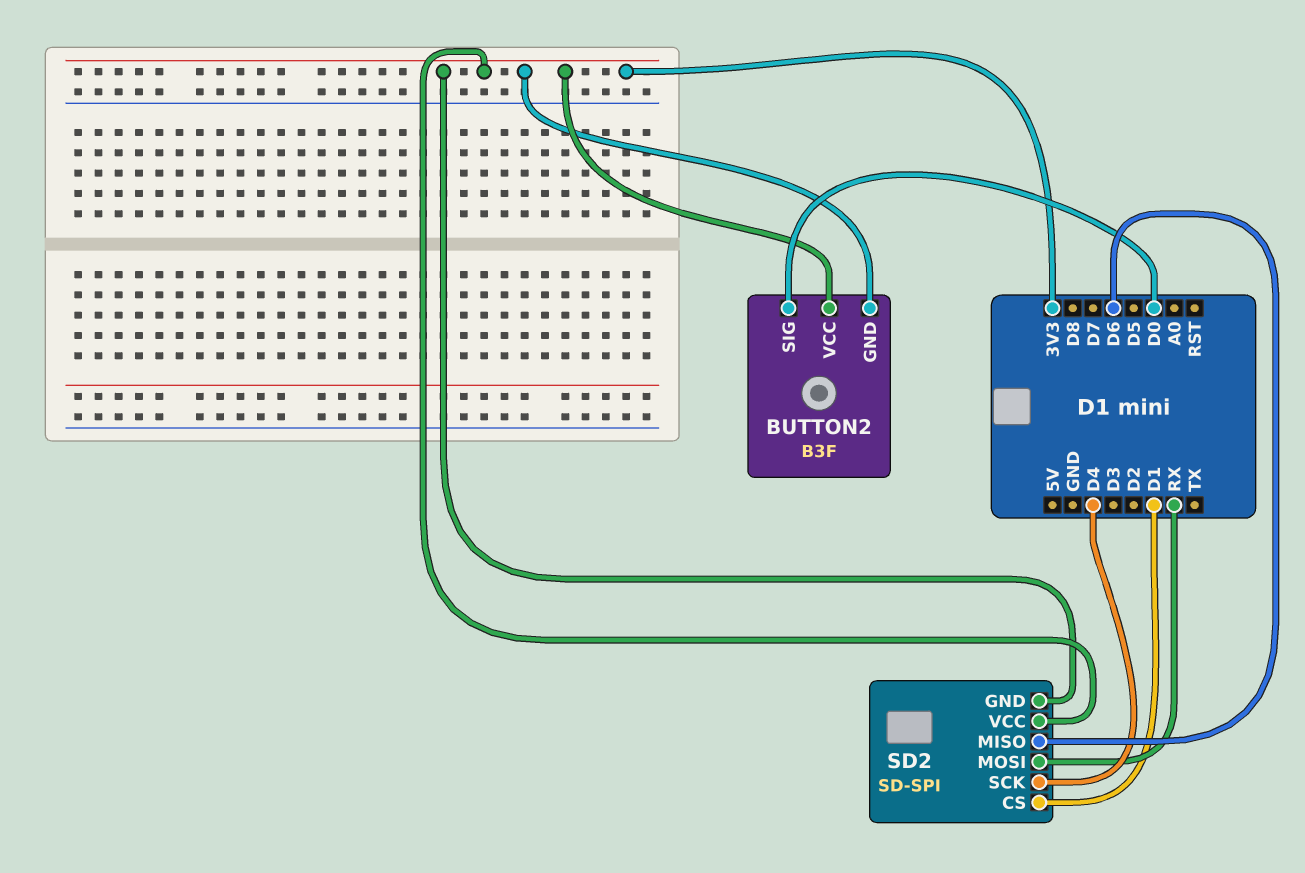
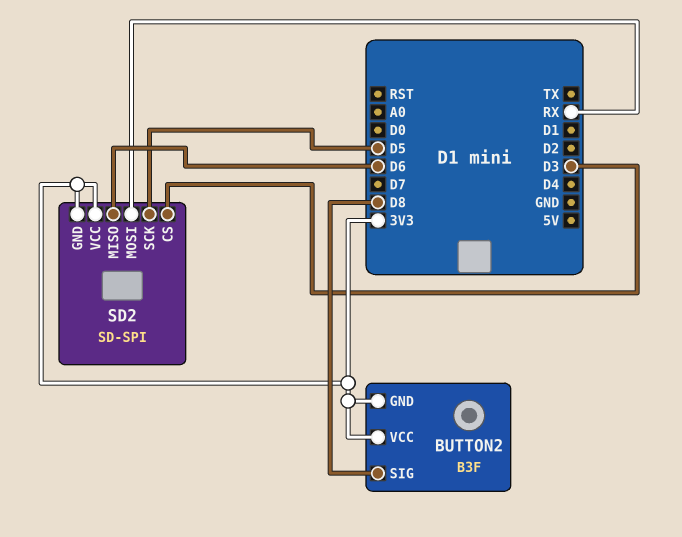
BUTTON2 pin SIG: D0 -> D8
SD2 pin CS: D1 -> D3
SD2 pin SCK: D4 -> D5

